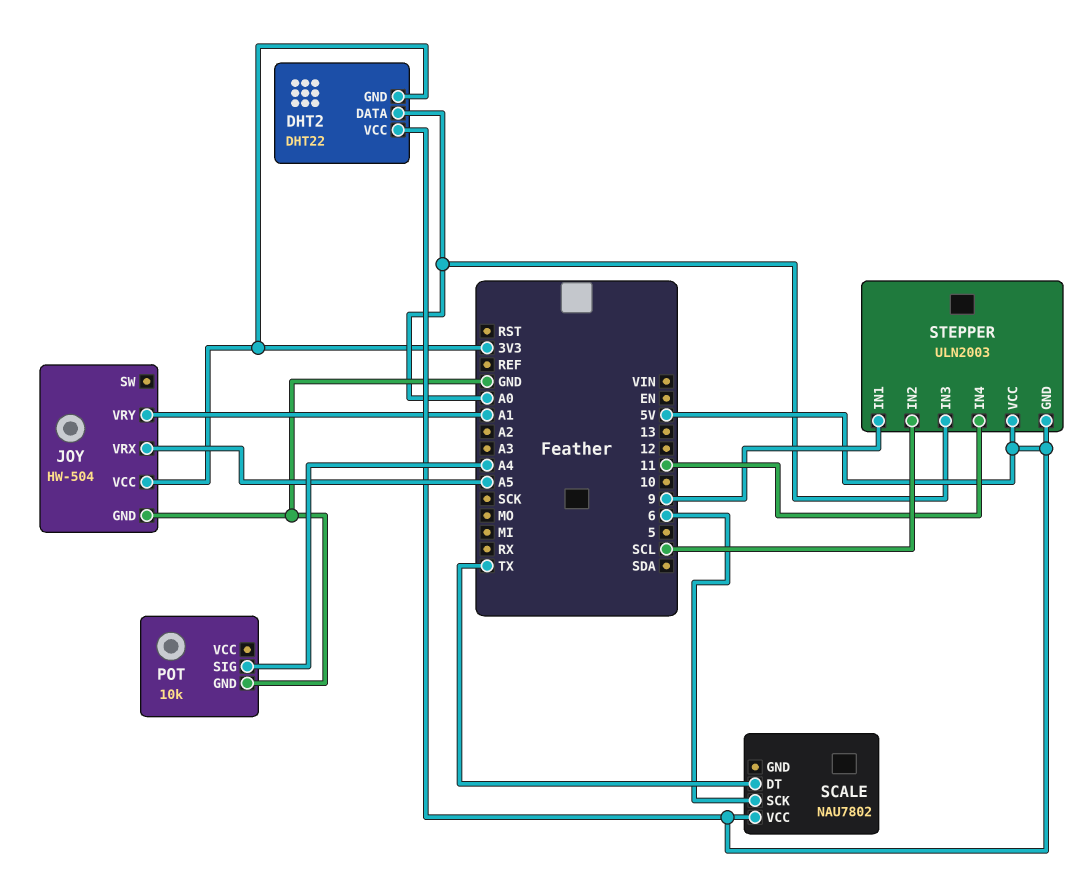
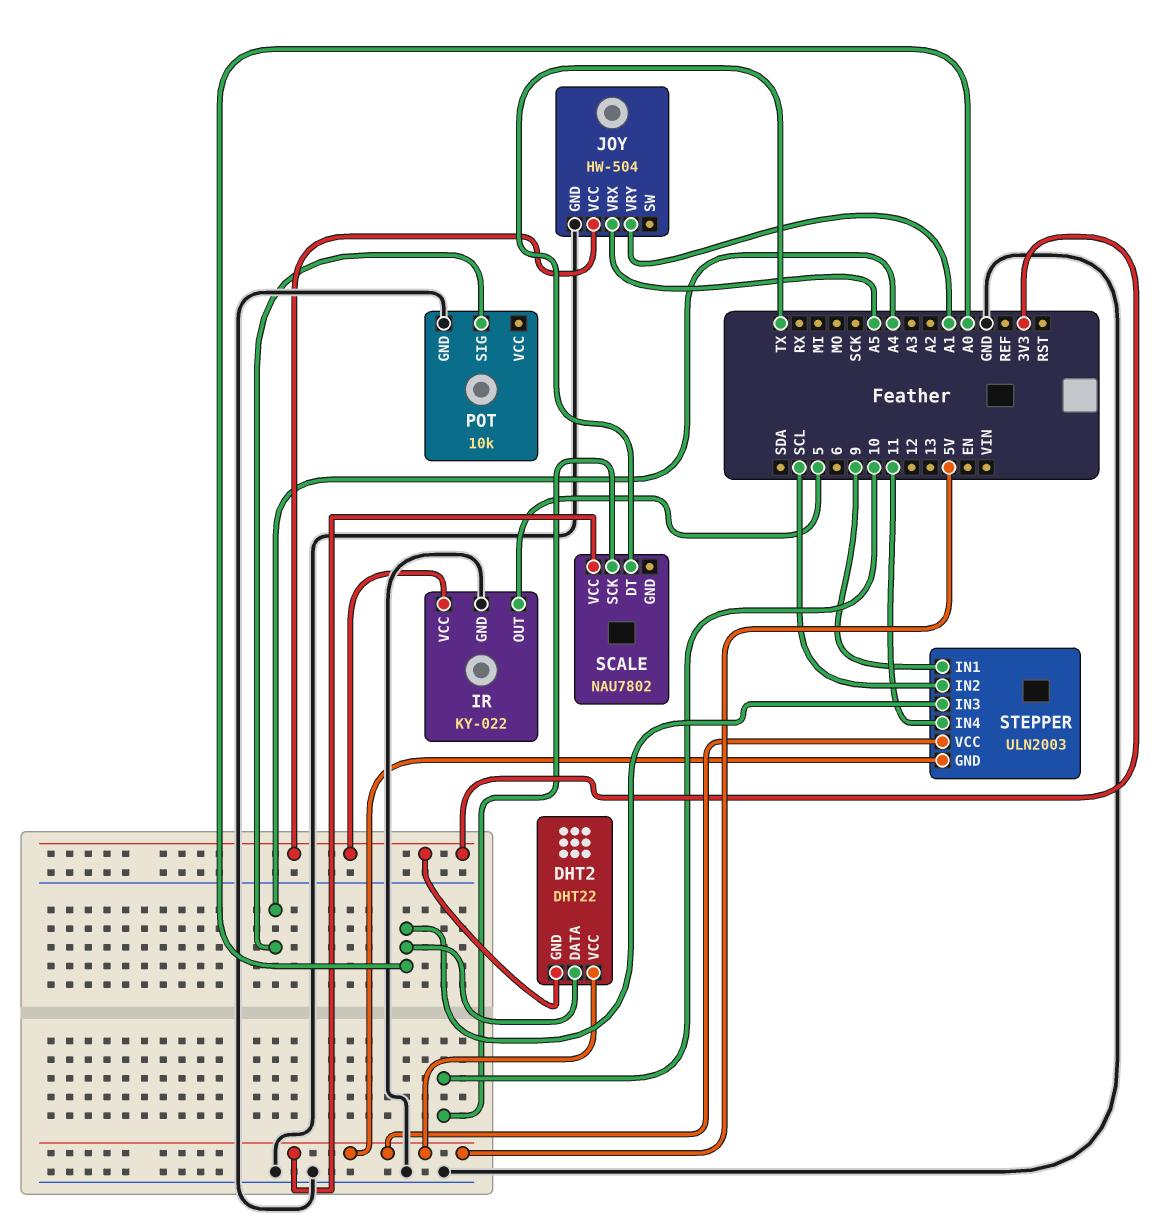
IR: none -> KY-022
IR pin GND: none -> GND
IR pin OUT: none -> 5
IR pin VCC: none -> 3V3
SCALE pin SCK: 6 -> 10

